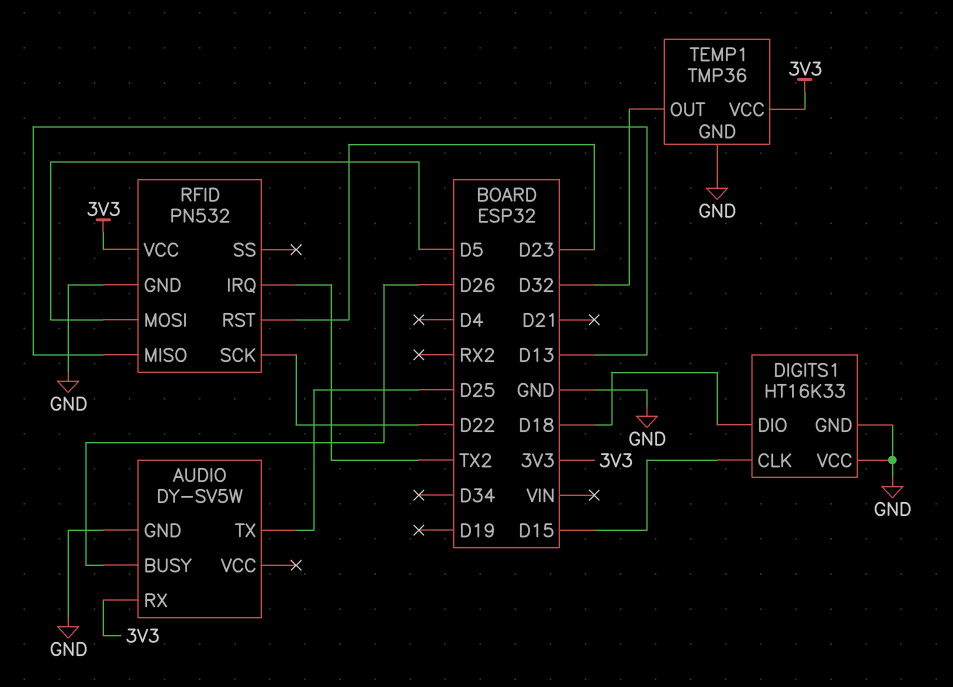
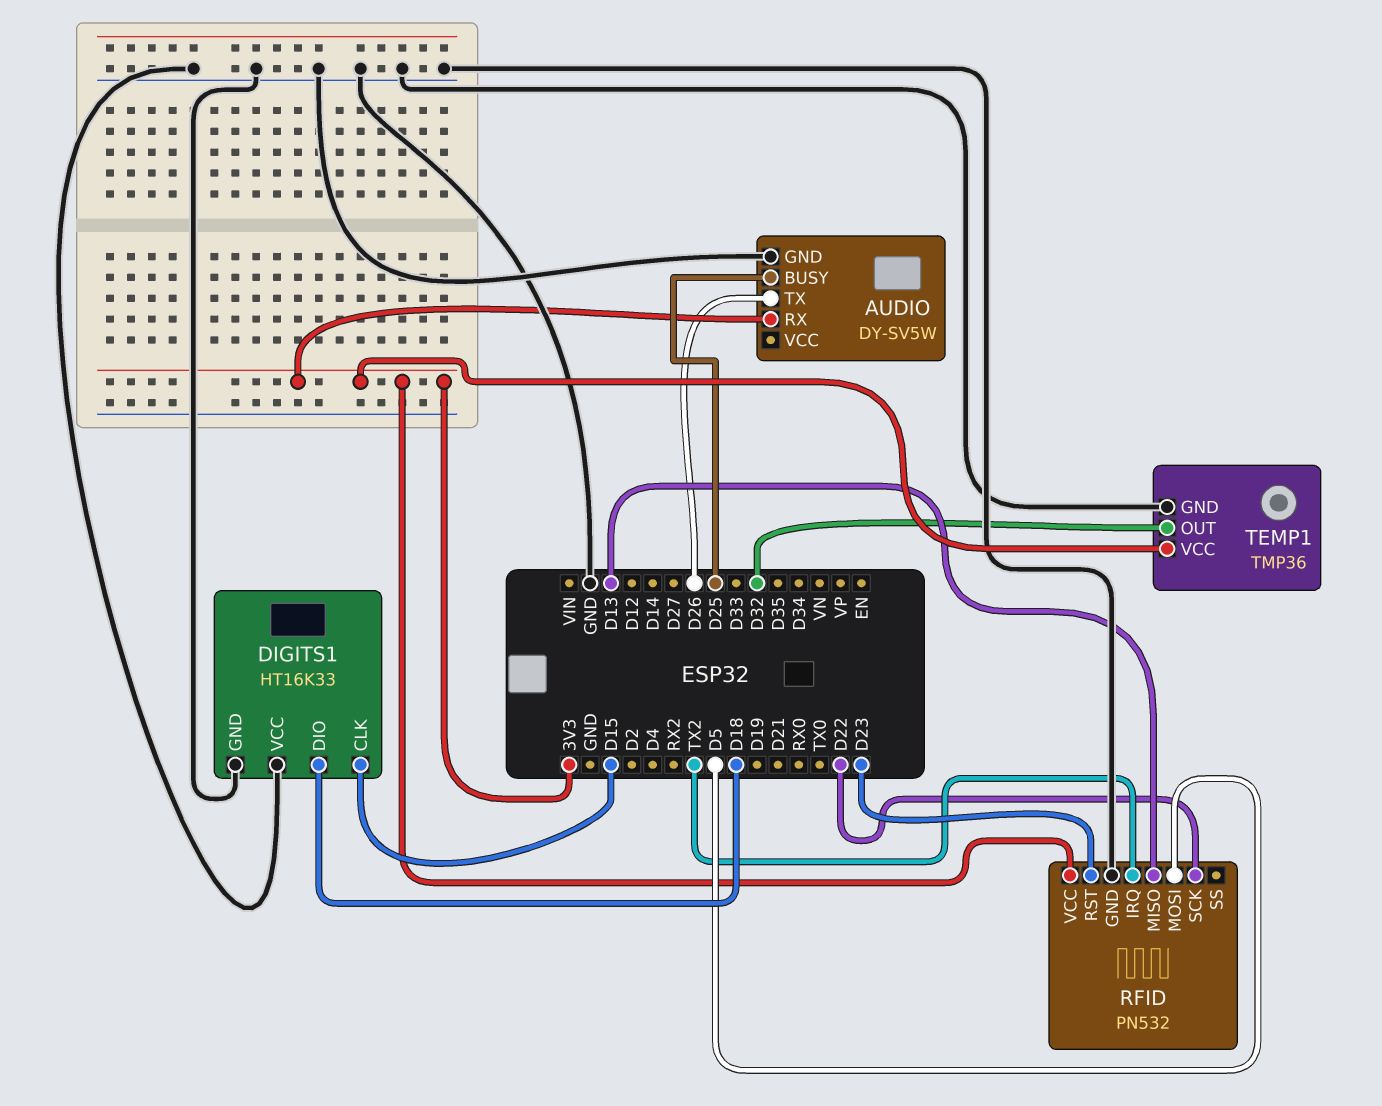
AUDIO pin BUSY: D26 -> D25
AUDIO pin TX: D25 -> D26

